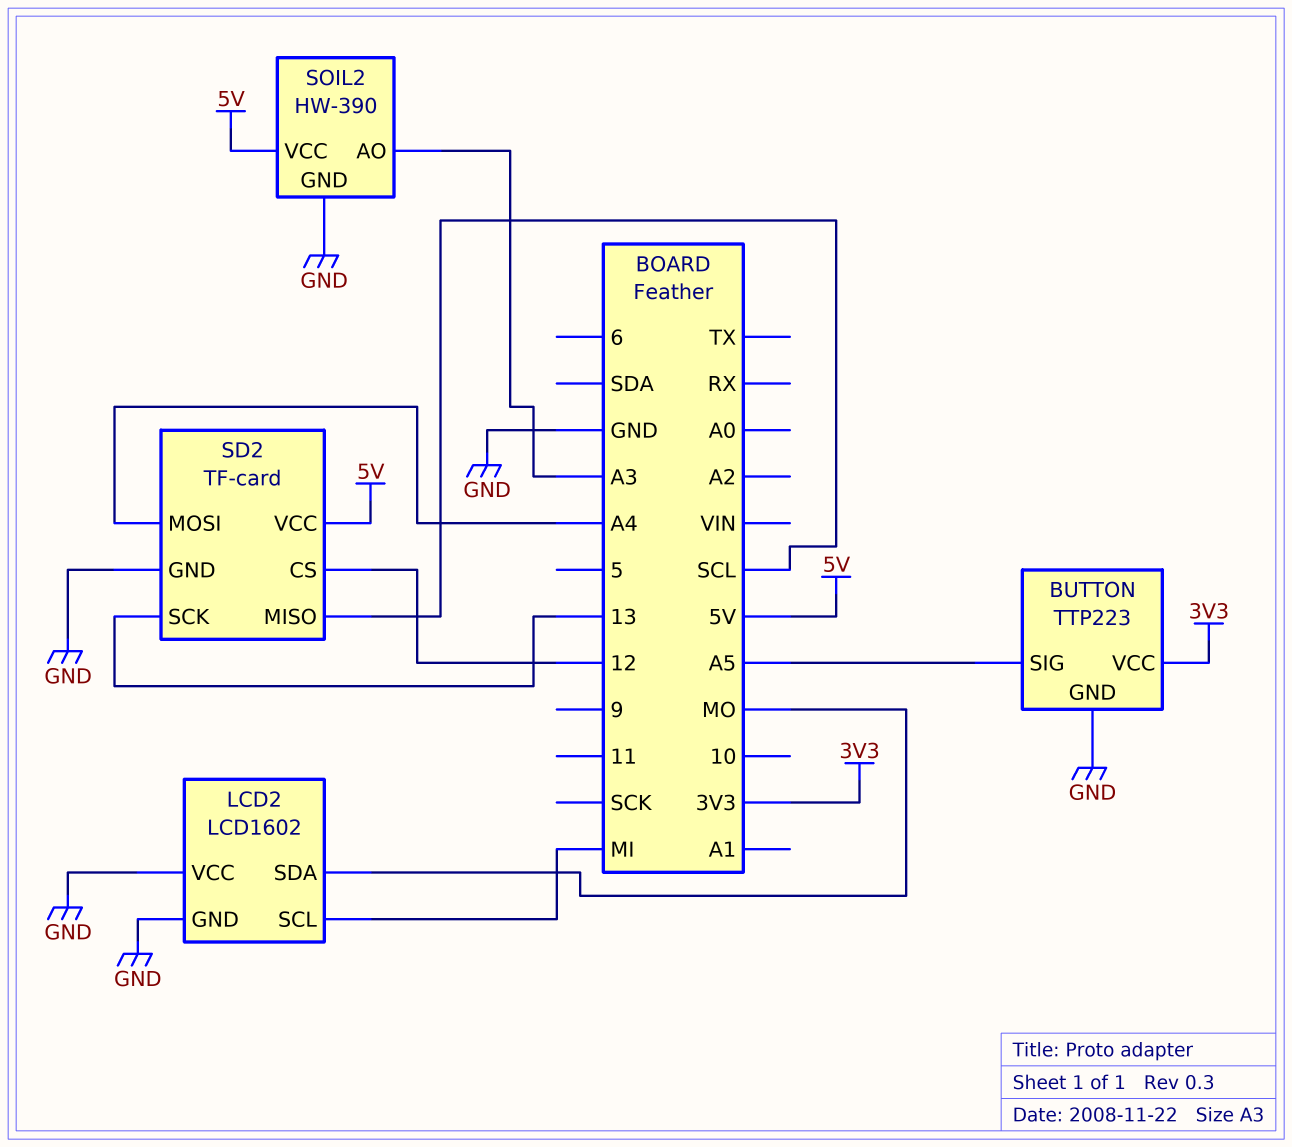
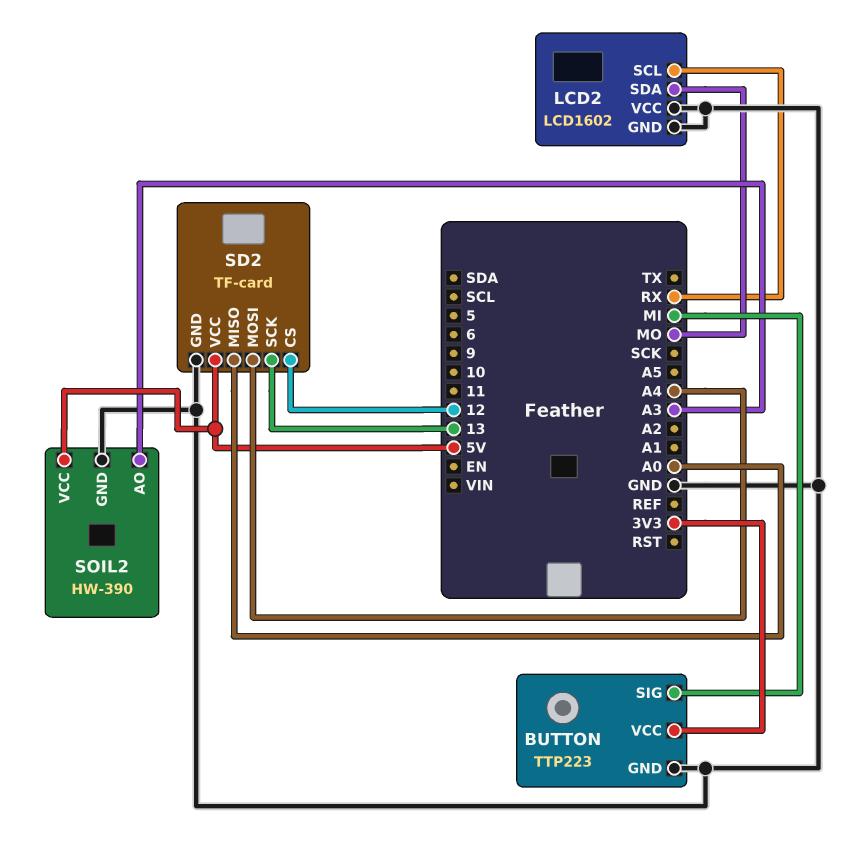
BUTTON pin SIG: A5 -> MI
LCD2 pin SCL: MI -> RX
SD2 pin MISO: SCL -> A0

